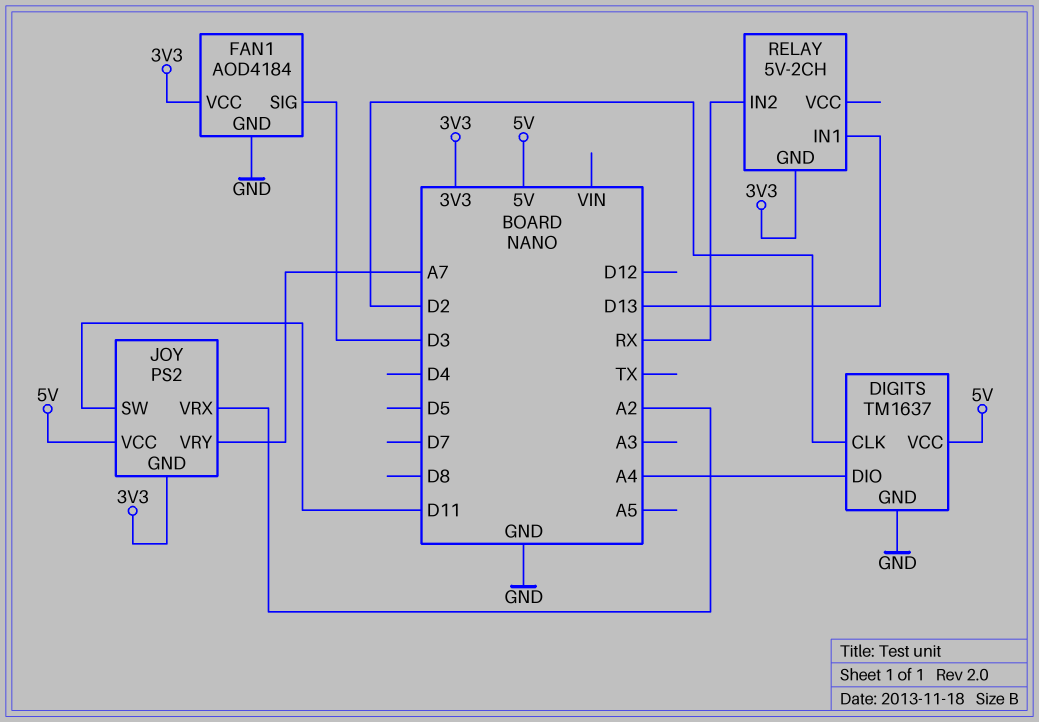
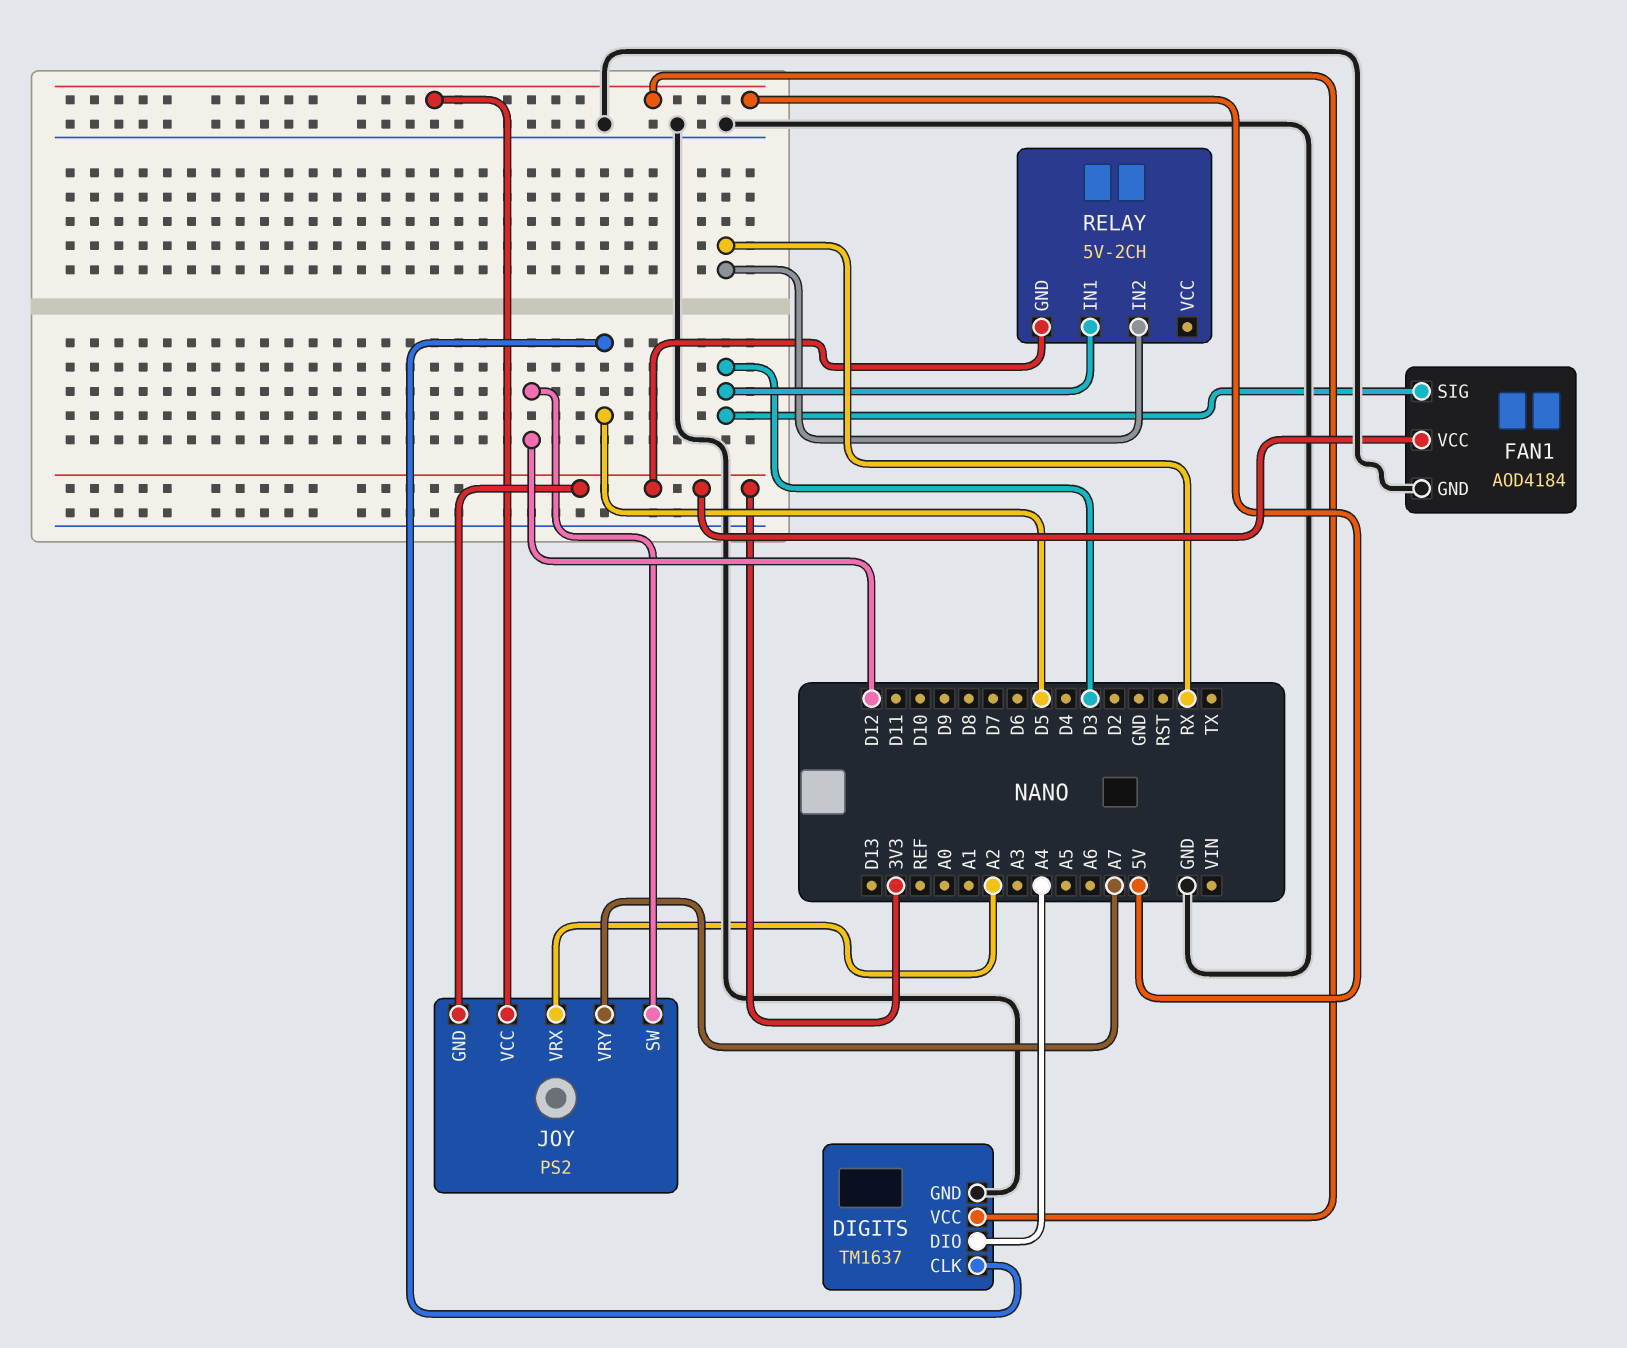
DIGITS pin CLK: D2 -> D5
JOY pin SW: D11 -> D12
RELAY pin IN1: D13 -> D3

